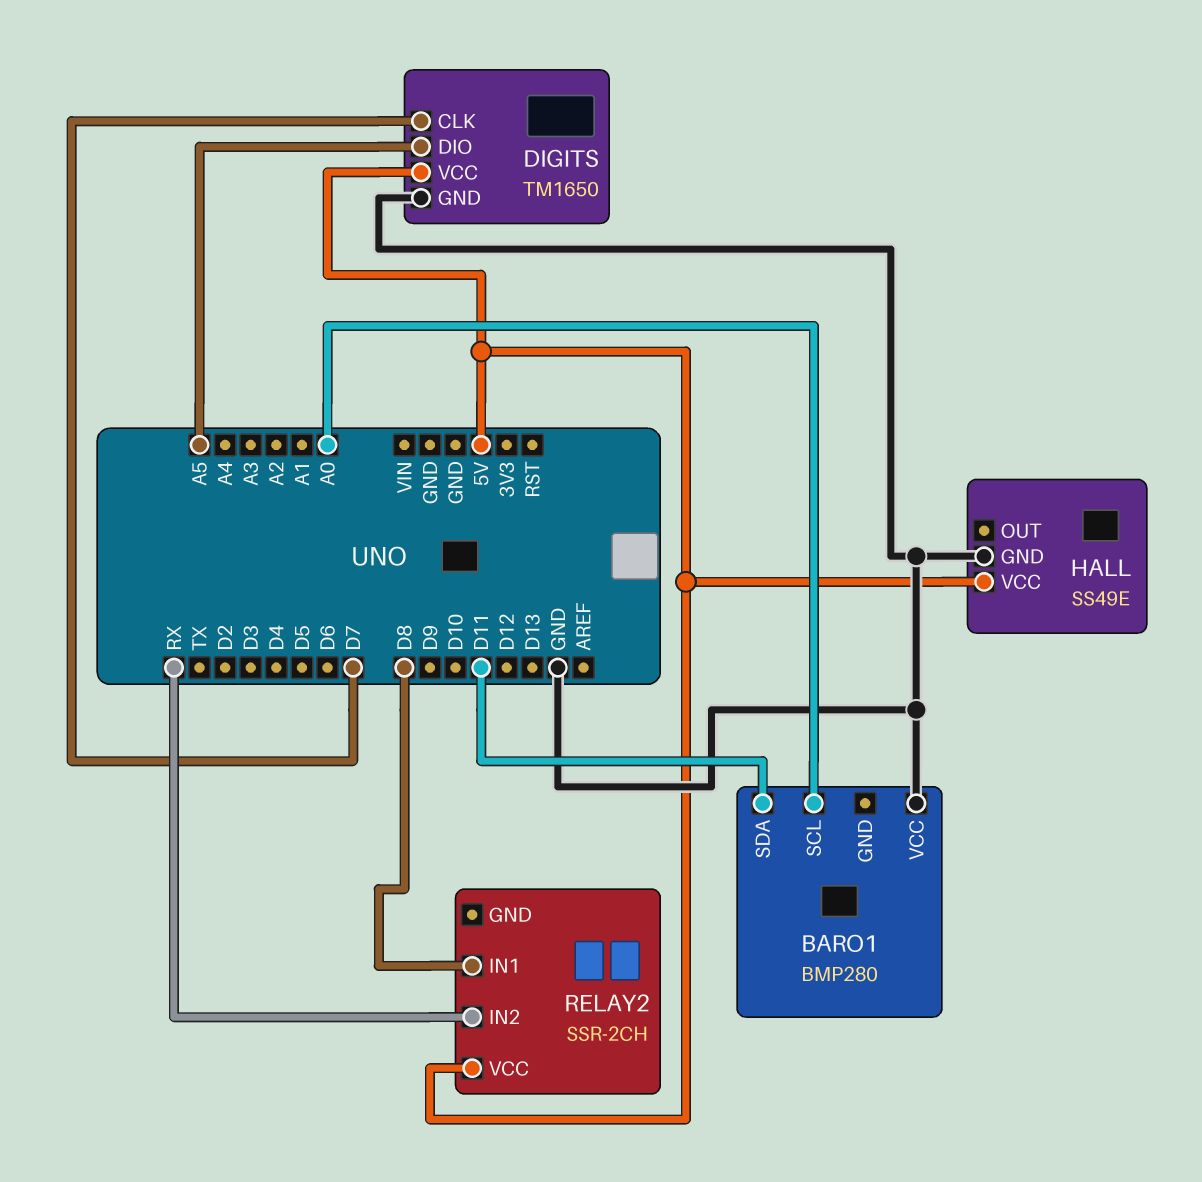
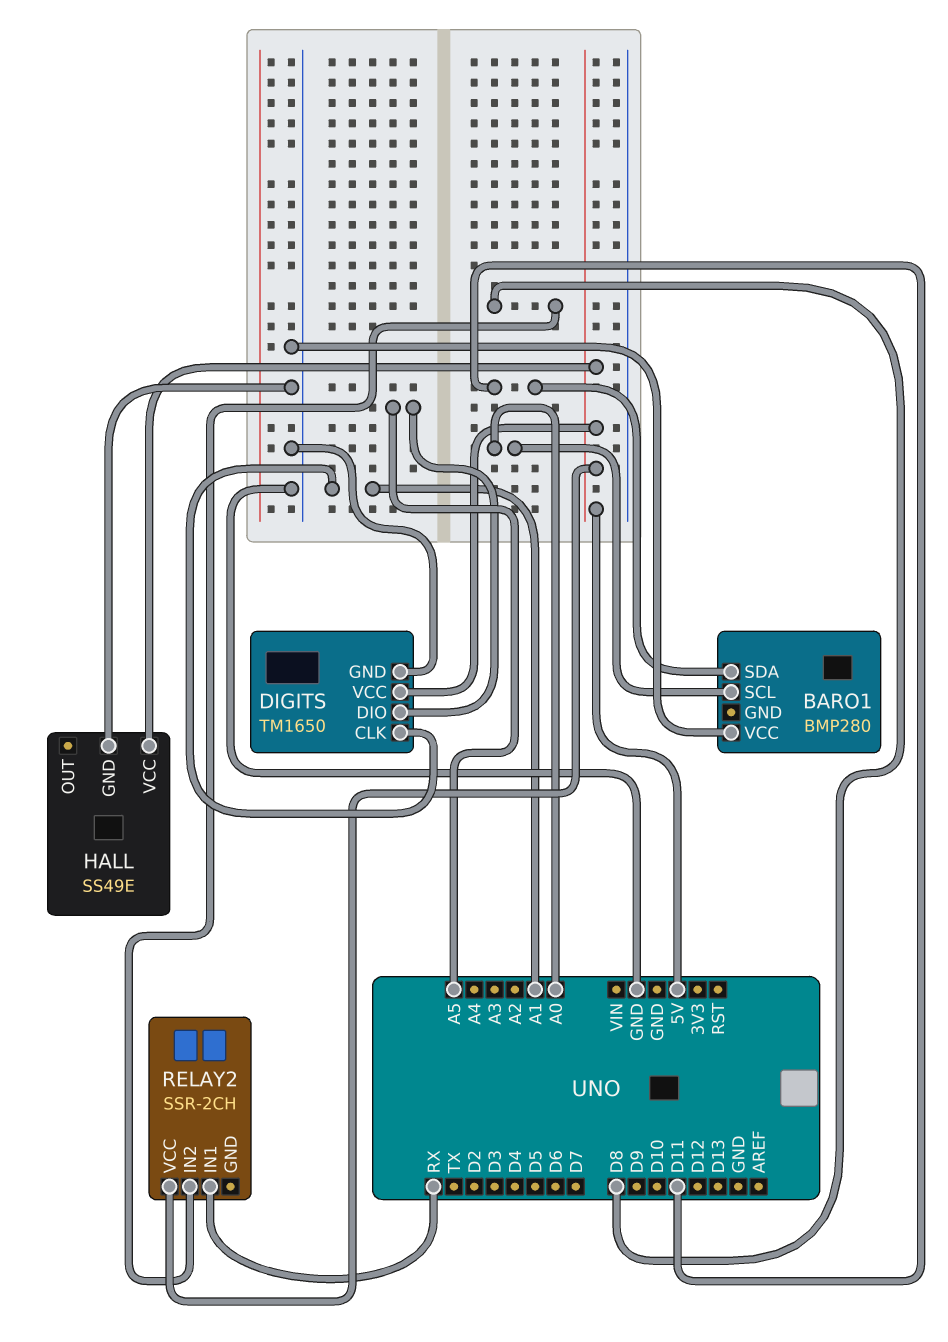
DIGITS pin CLK: D7 -> A1
RELAY2 pin IN1: D8 -> RX
RELAY2 pin IN2: RX -> D8

